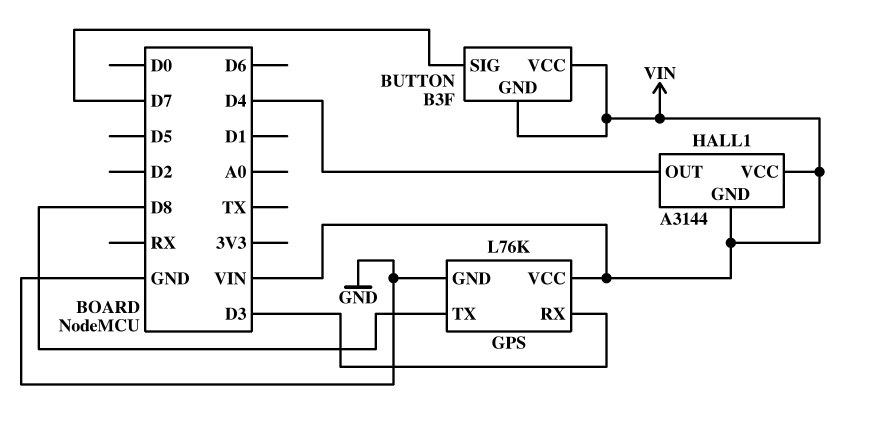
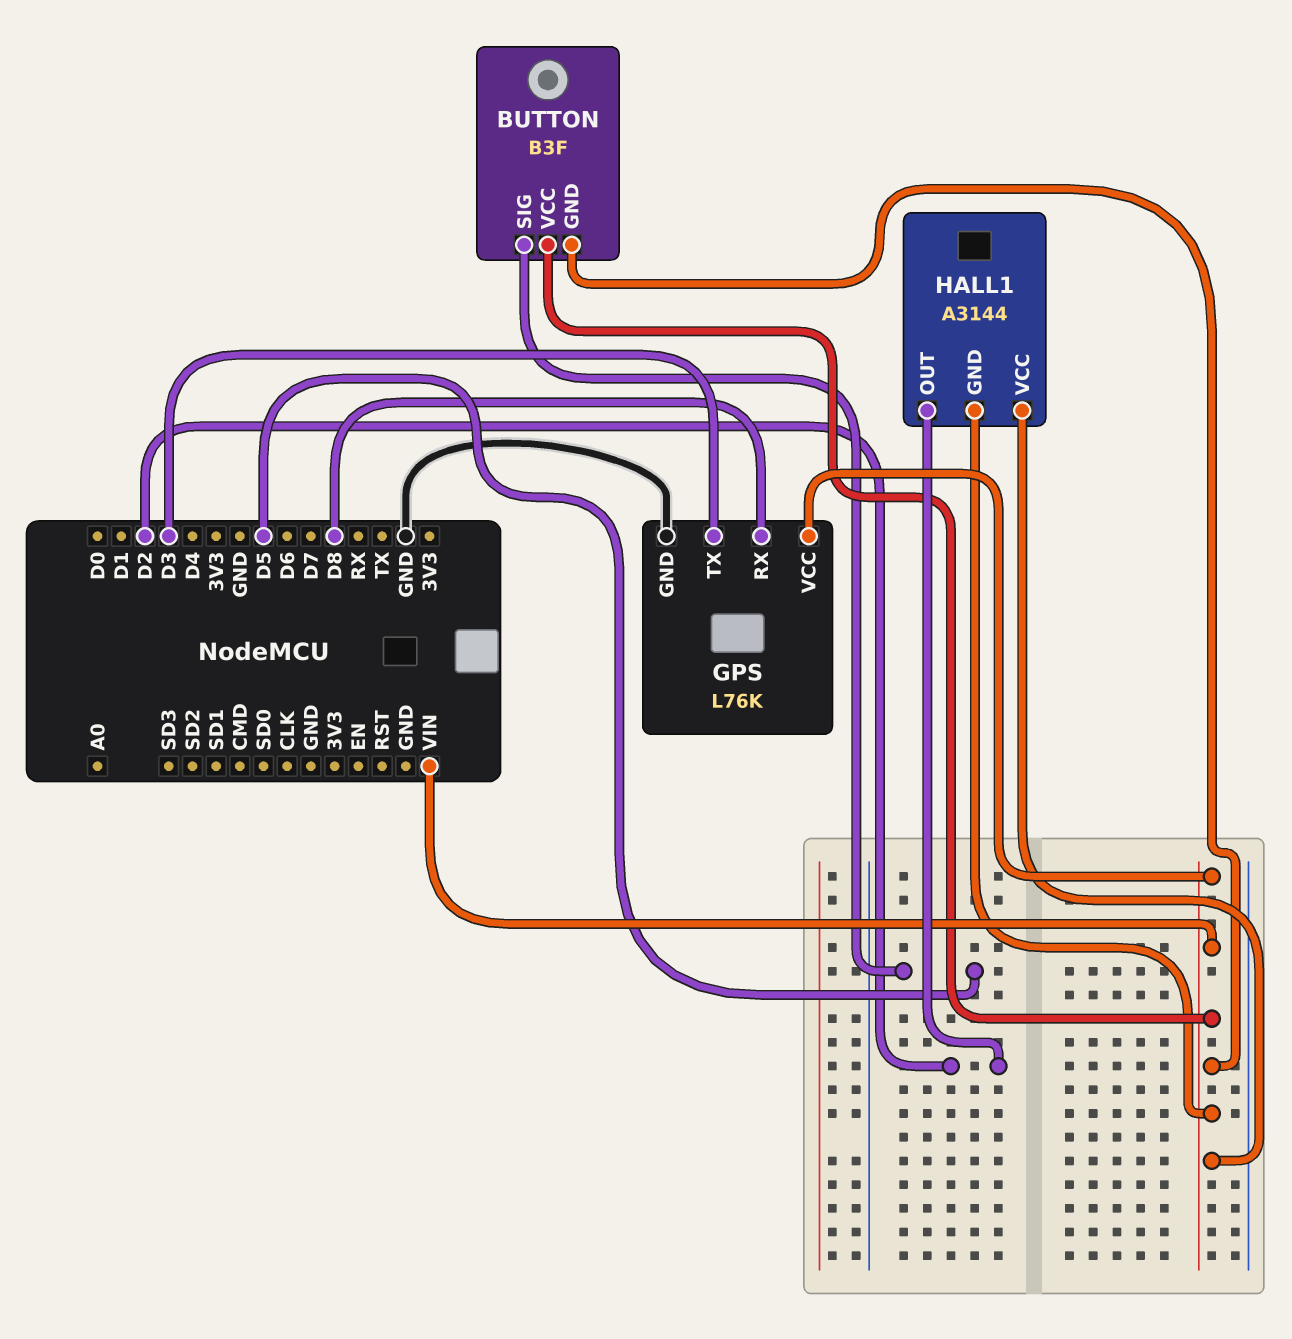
BUTTON pin SIG: D7 -> D5
GPS pin RX: D3 -> D8
GPS pin TX: D8 -> D3
HALL1 pin OUT: D4 -> D2

